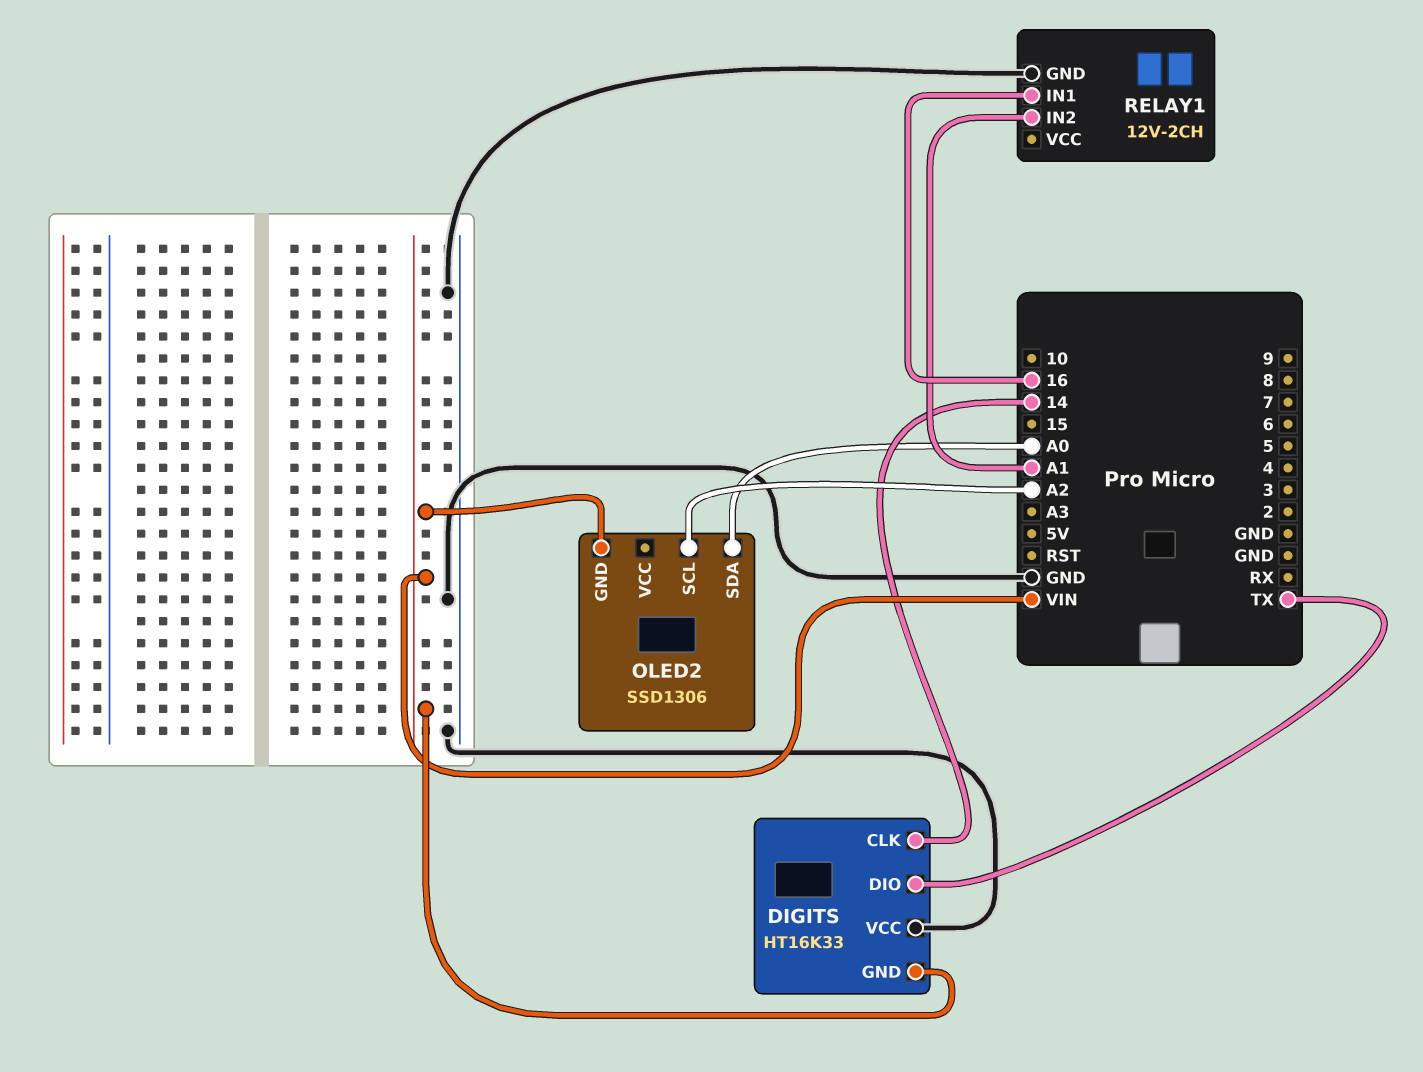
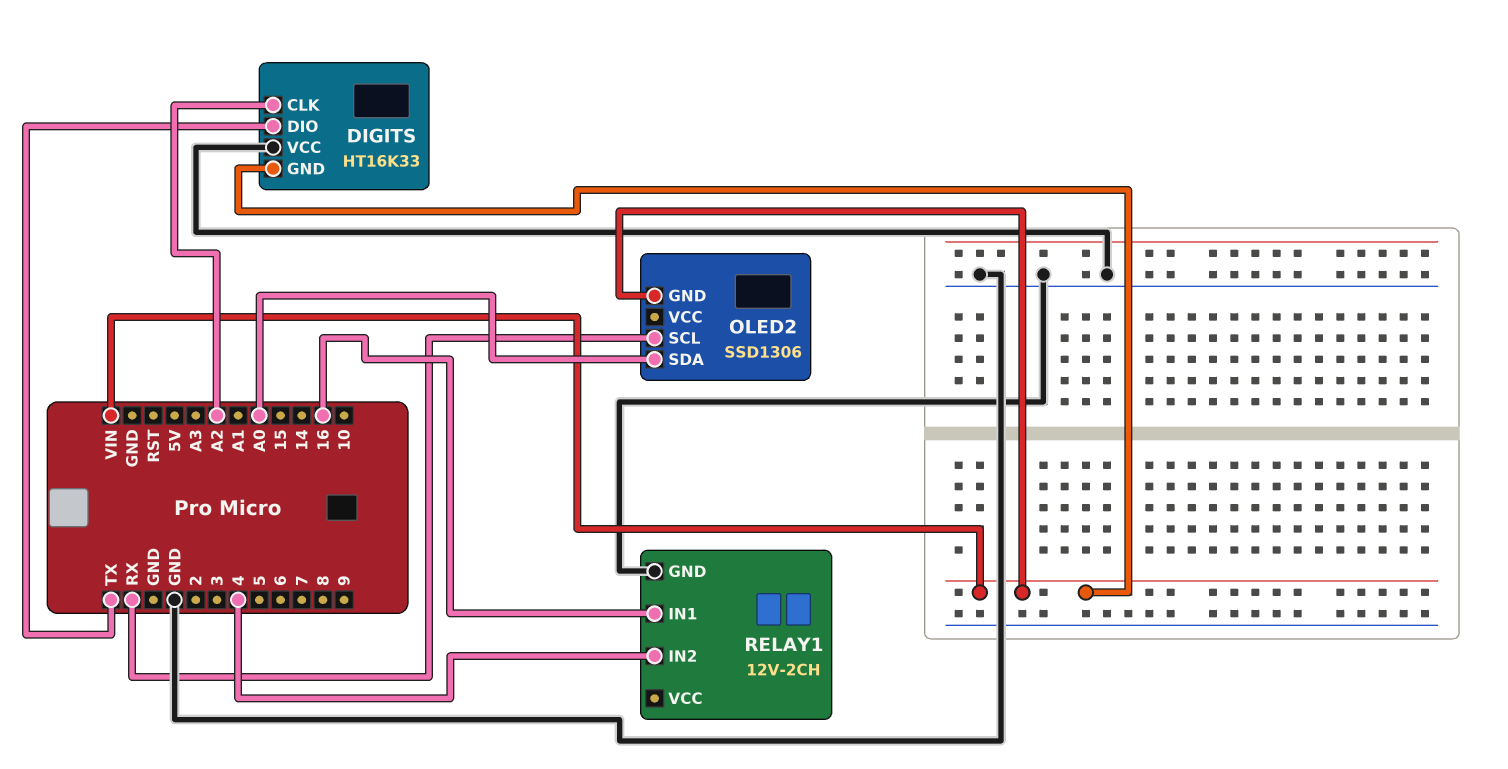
DIGITS pin CLK: 14 -> A2
OLED2 pin SCL: A2 -> RX
RELAY1 pin IN2: A1 -> 4

